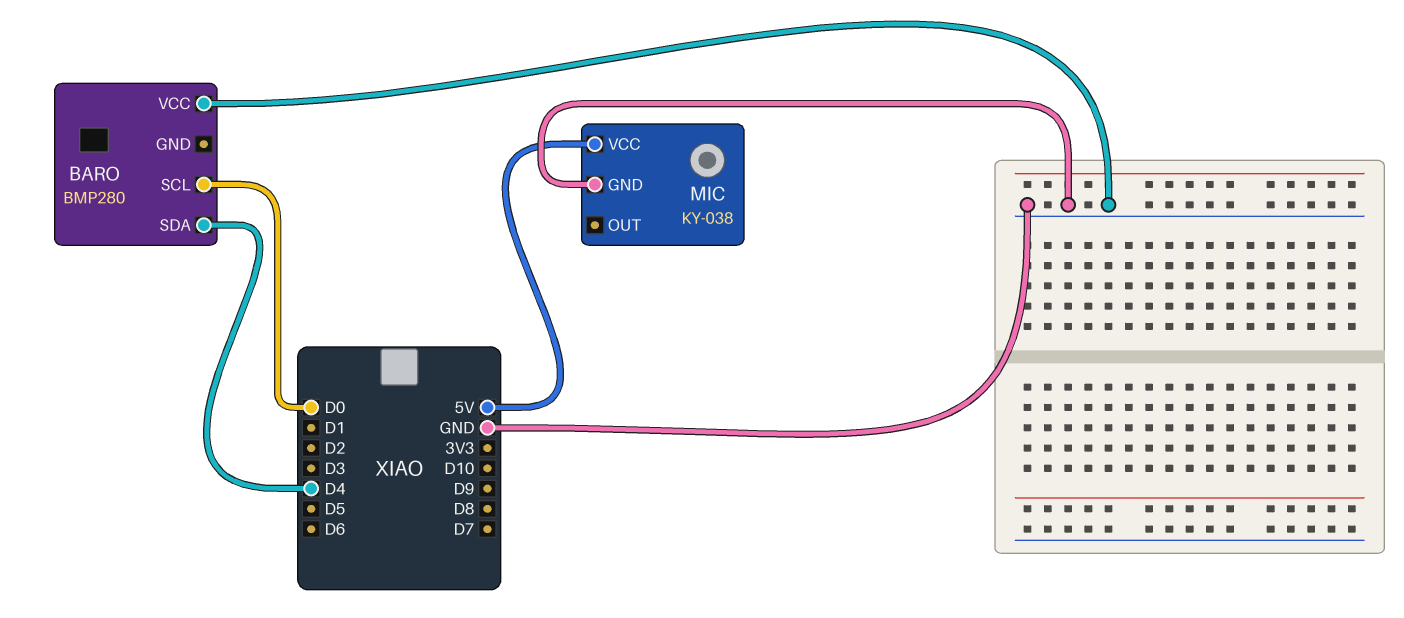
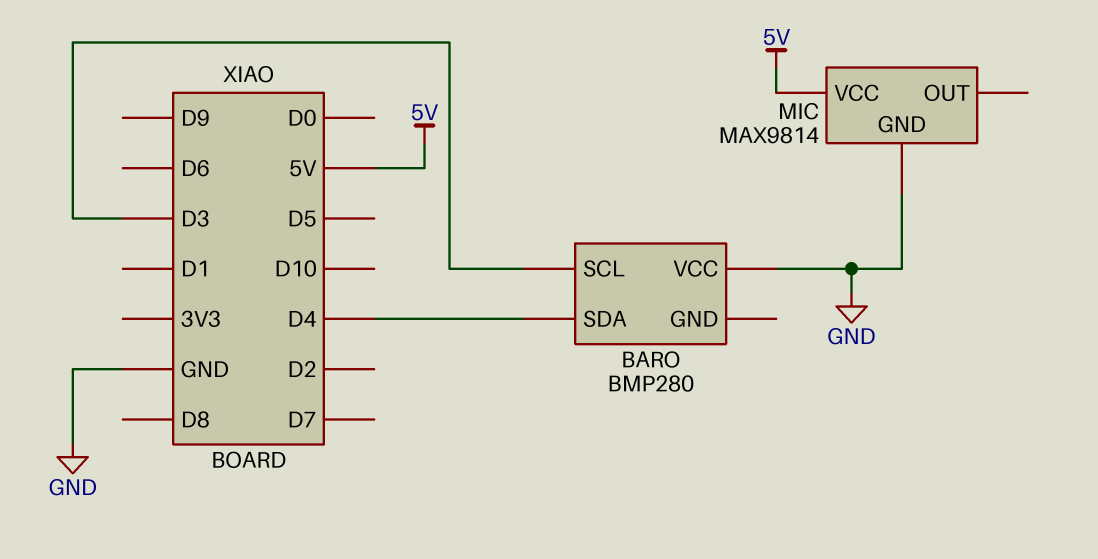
BARO pin SCL: D0 -> D3
MIC: KY-038 -> MAX9814

